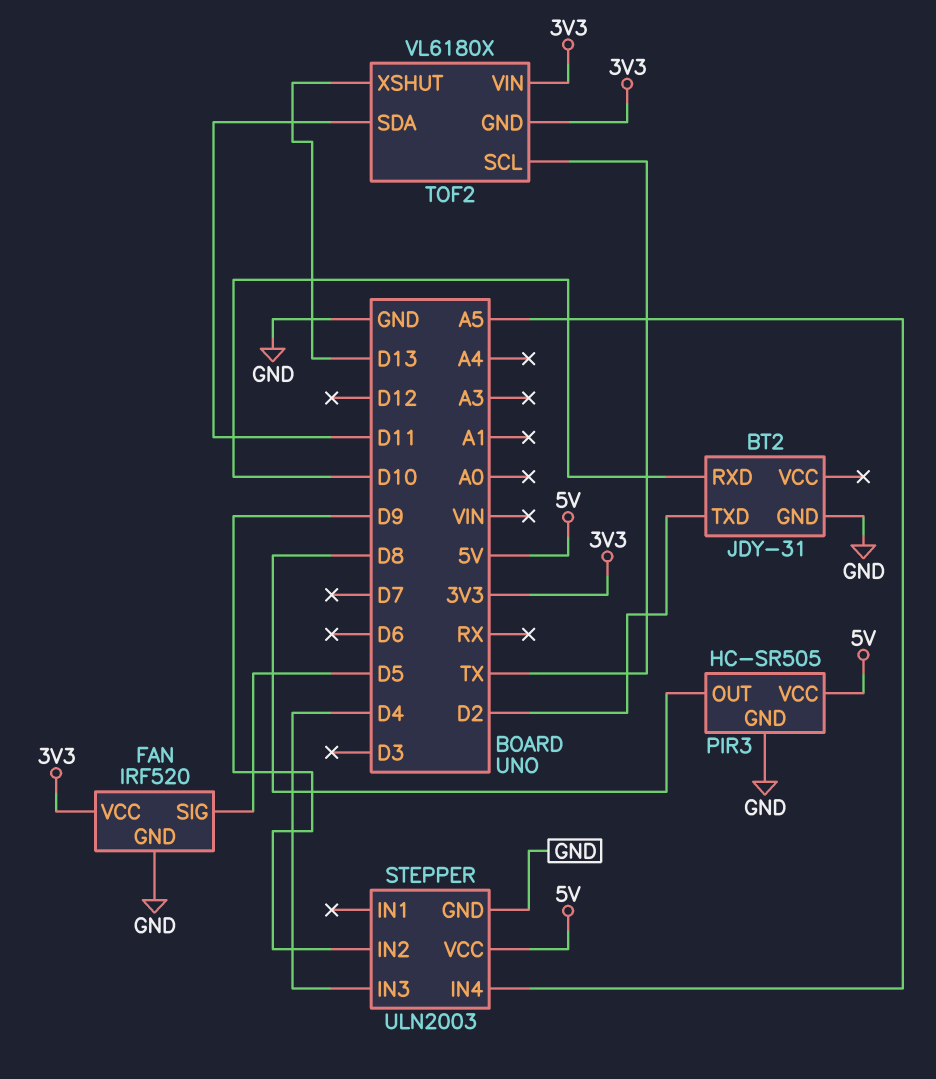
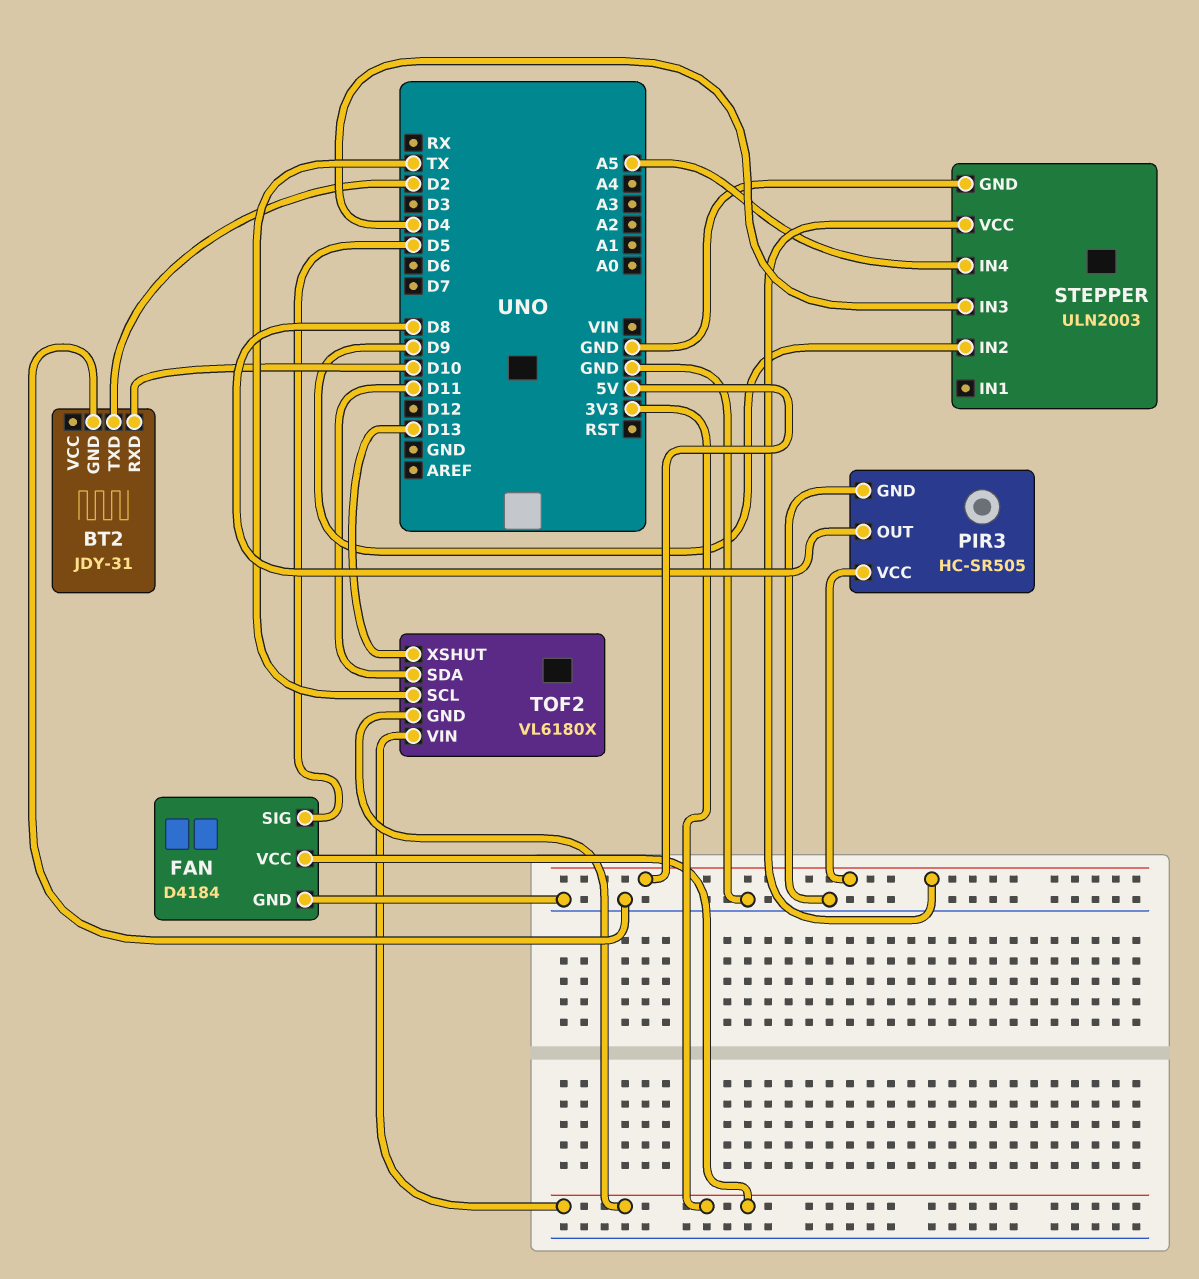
FAN: IRF520 -> D4184

